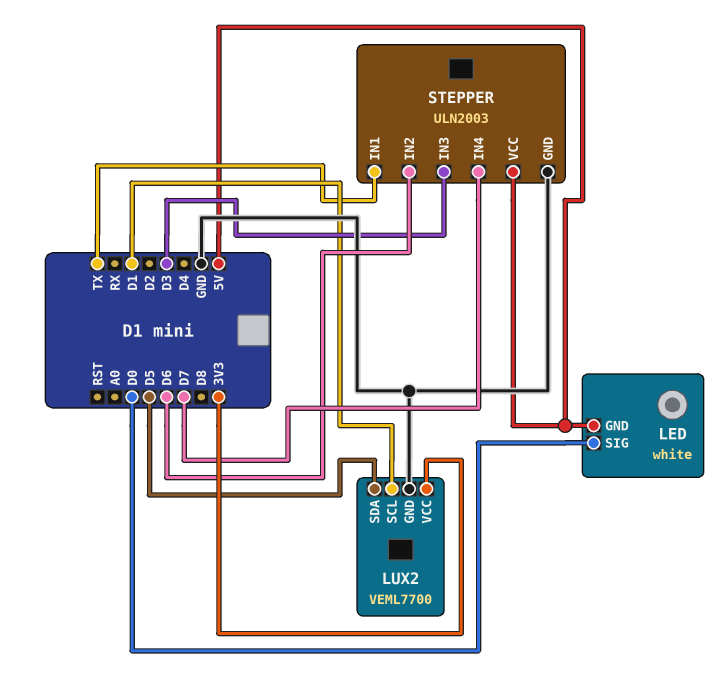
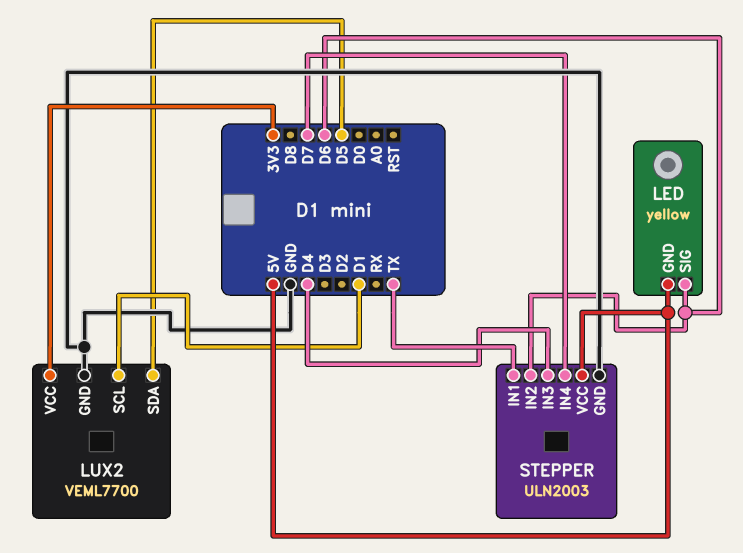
LED: white -> yellow
LED pin SIG: D0 -> D6
STEPPER pin IN3: D3 -> D4

